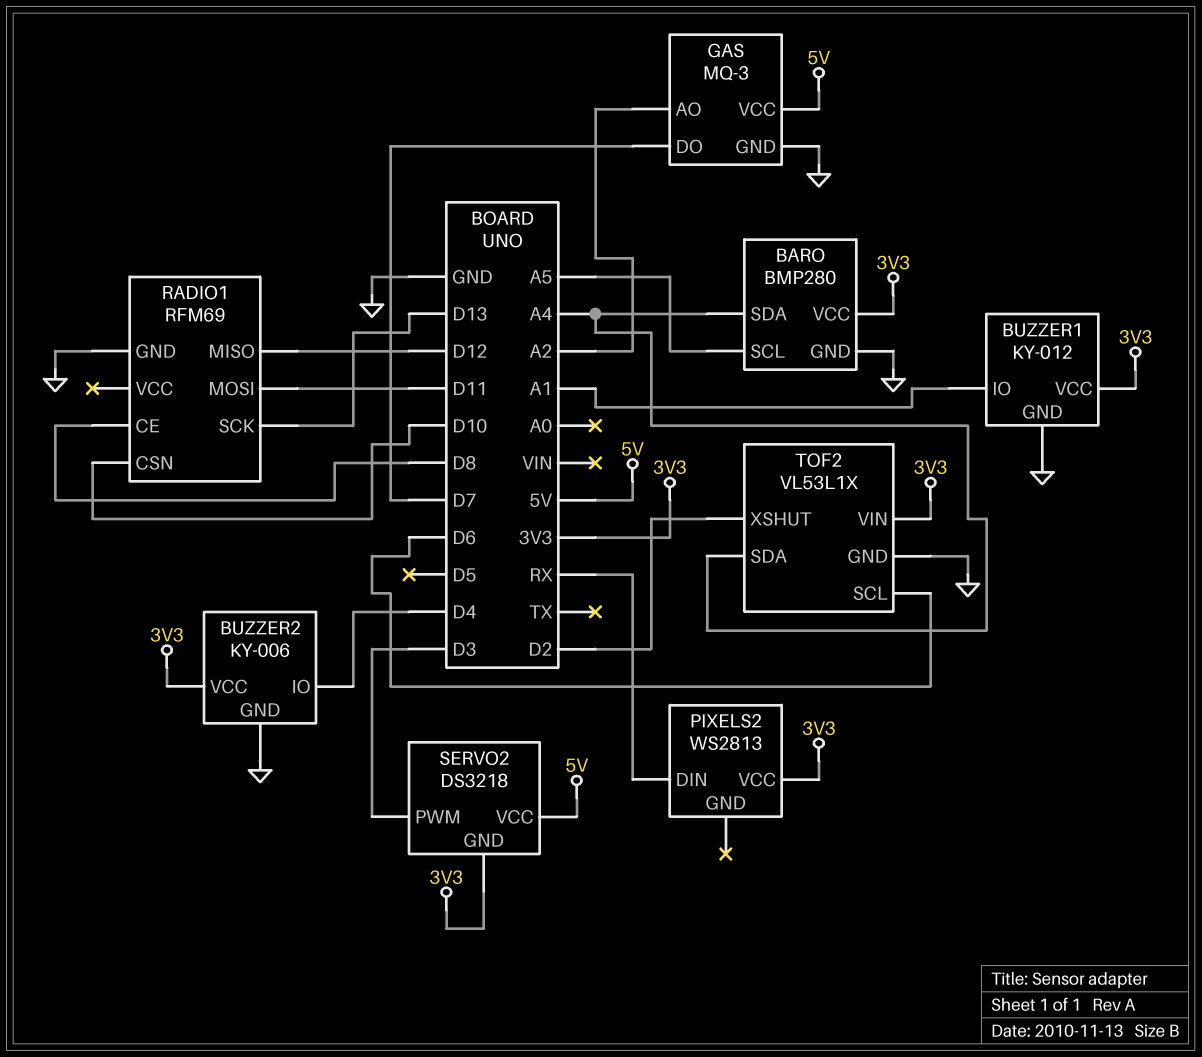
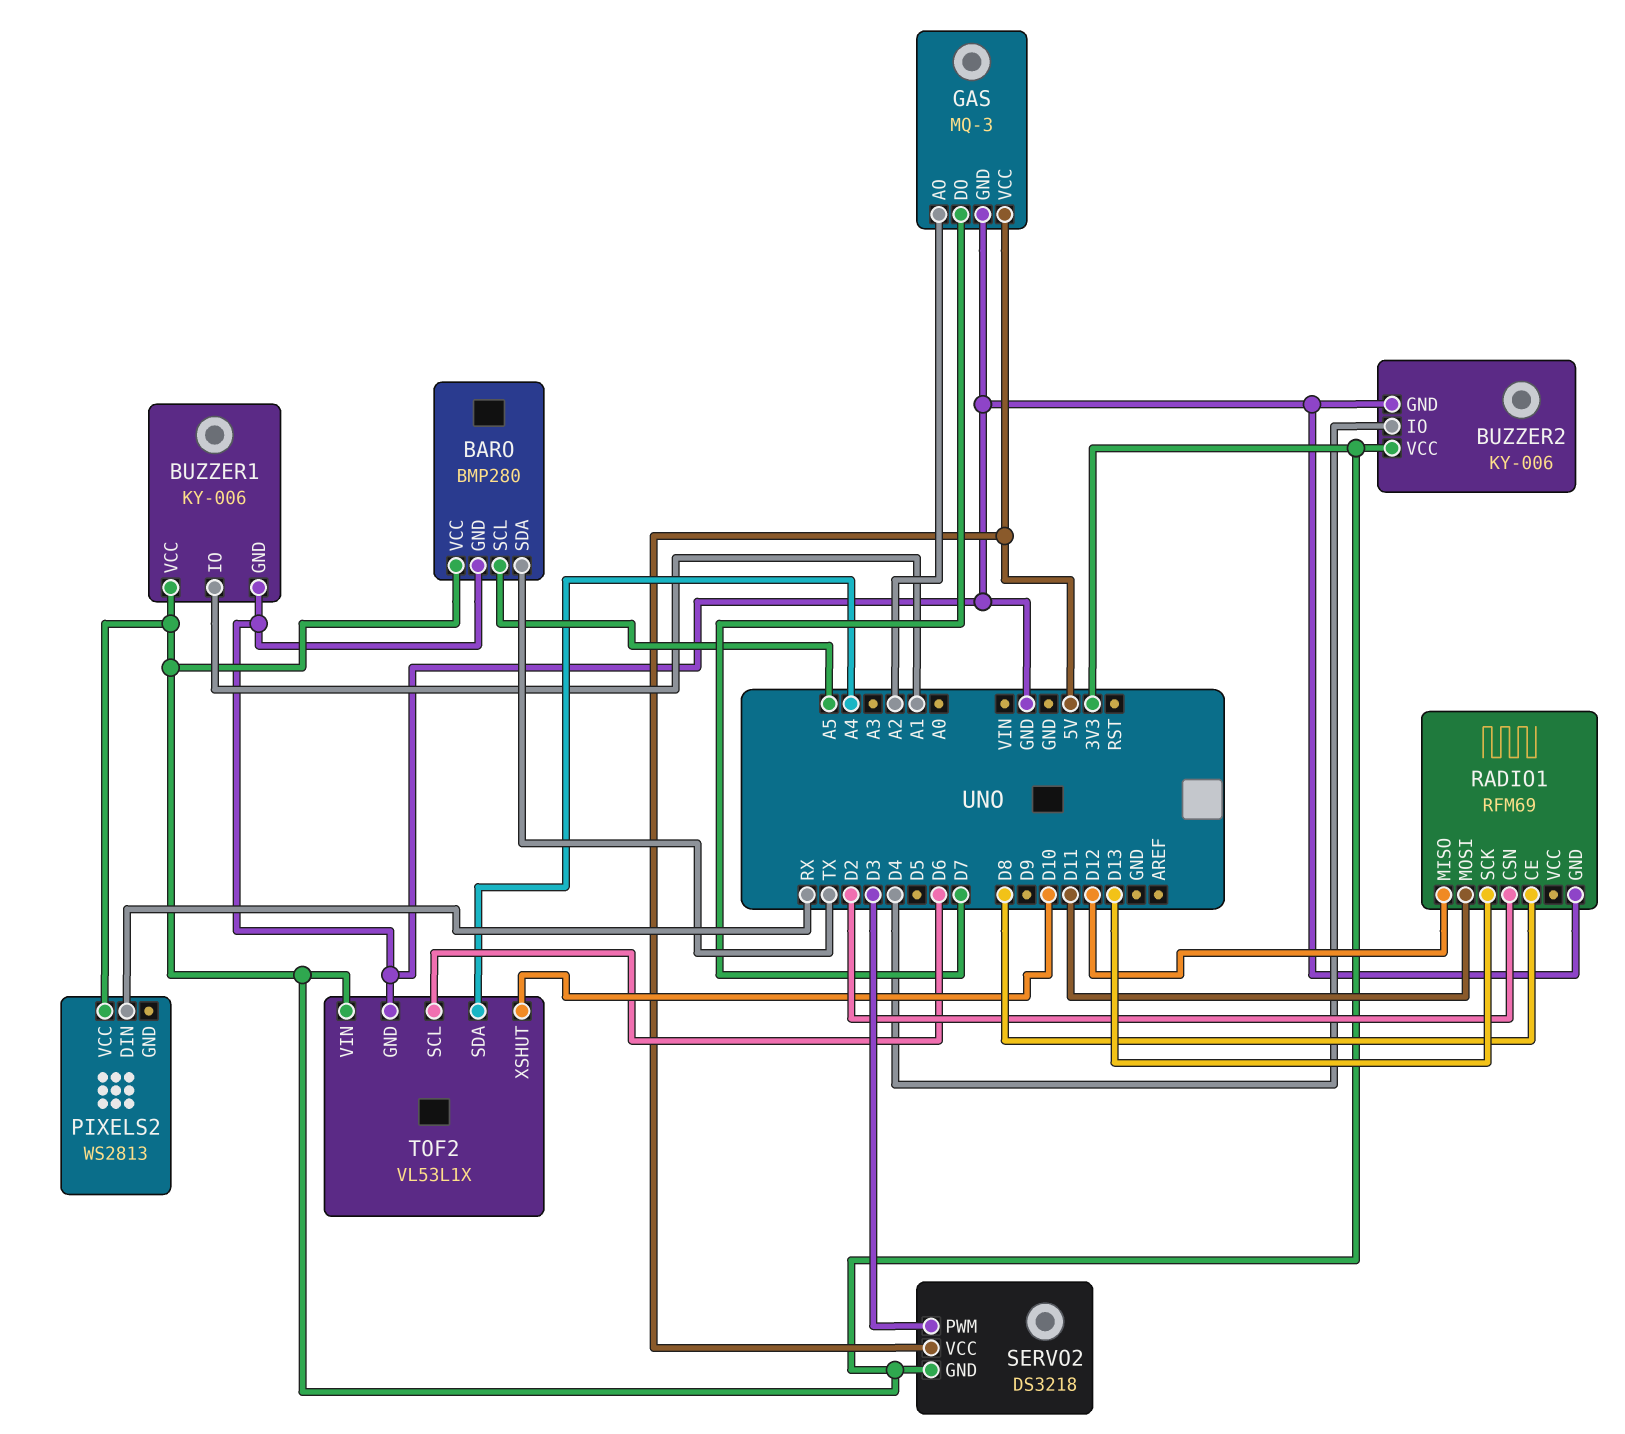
BARO pin SDA: A4 -> TX
BUZZER1: KY-012 -> KY-006
RADIO1 pin CSN: D10 -> D2
TOF2 pin XSHUT: D2 -> D10

